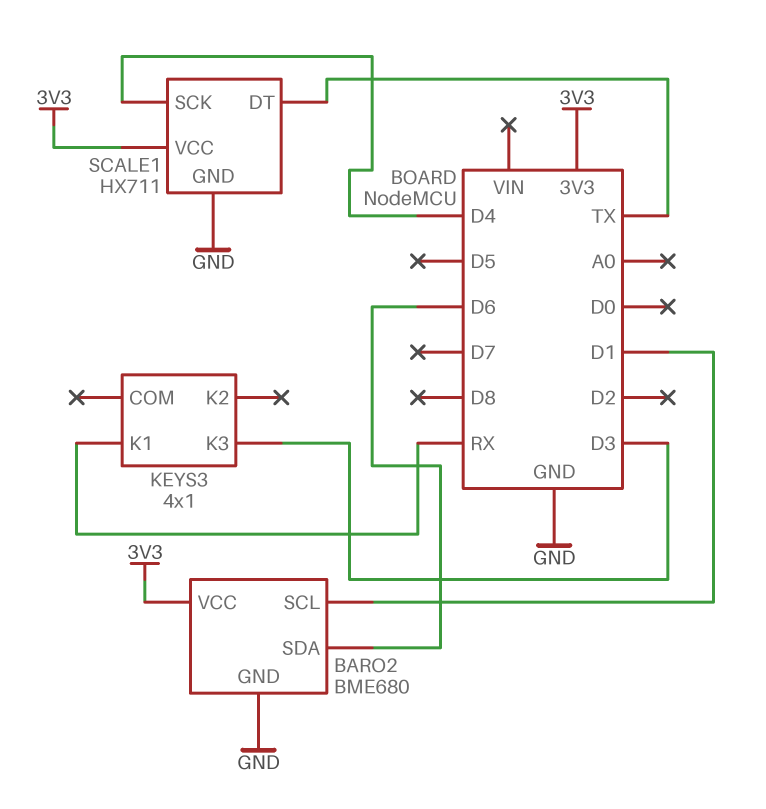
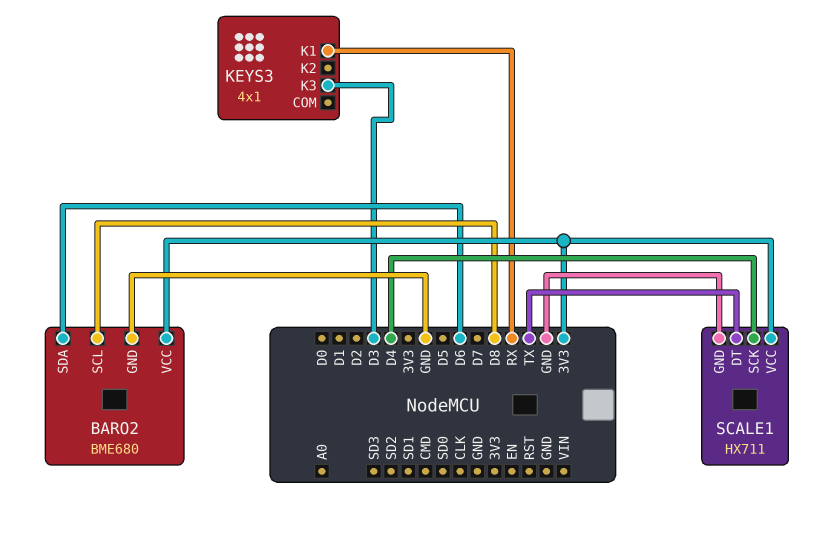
BARO2 pin SCL: D1 -> D8

